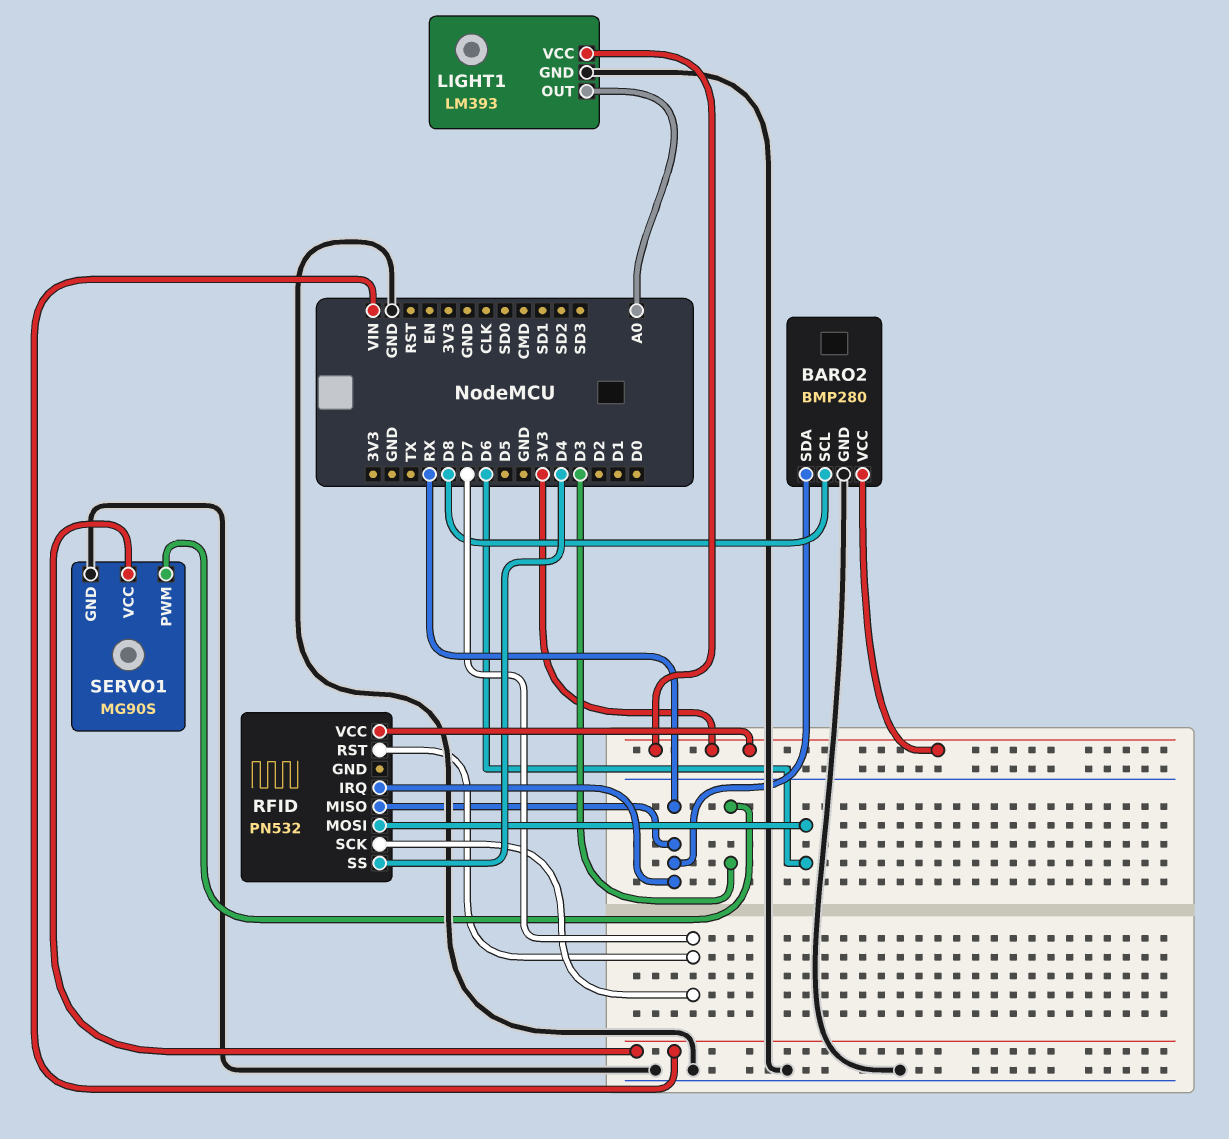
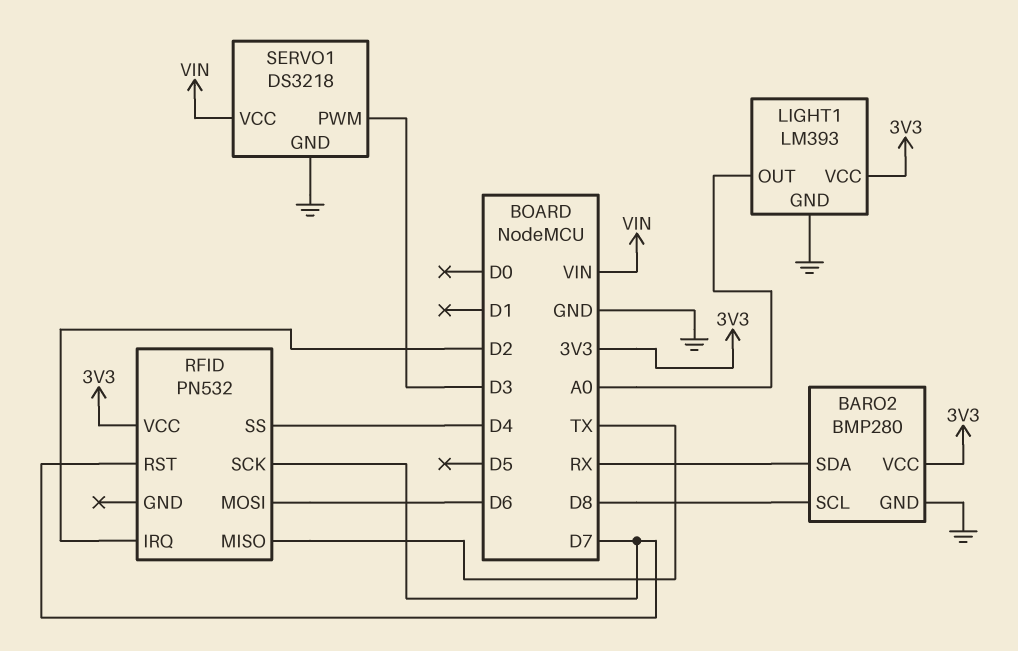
RFID pin IRQ: RX -> D2
RFID pin MISO: RX -> TX
SERVO1: MG90S -> DS3218

